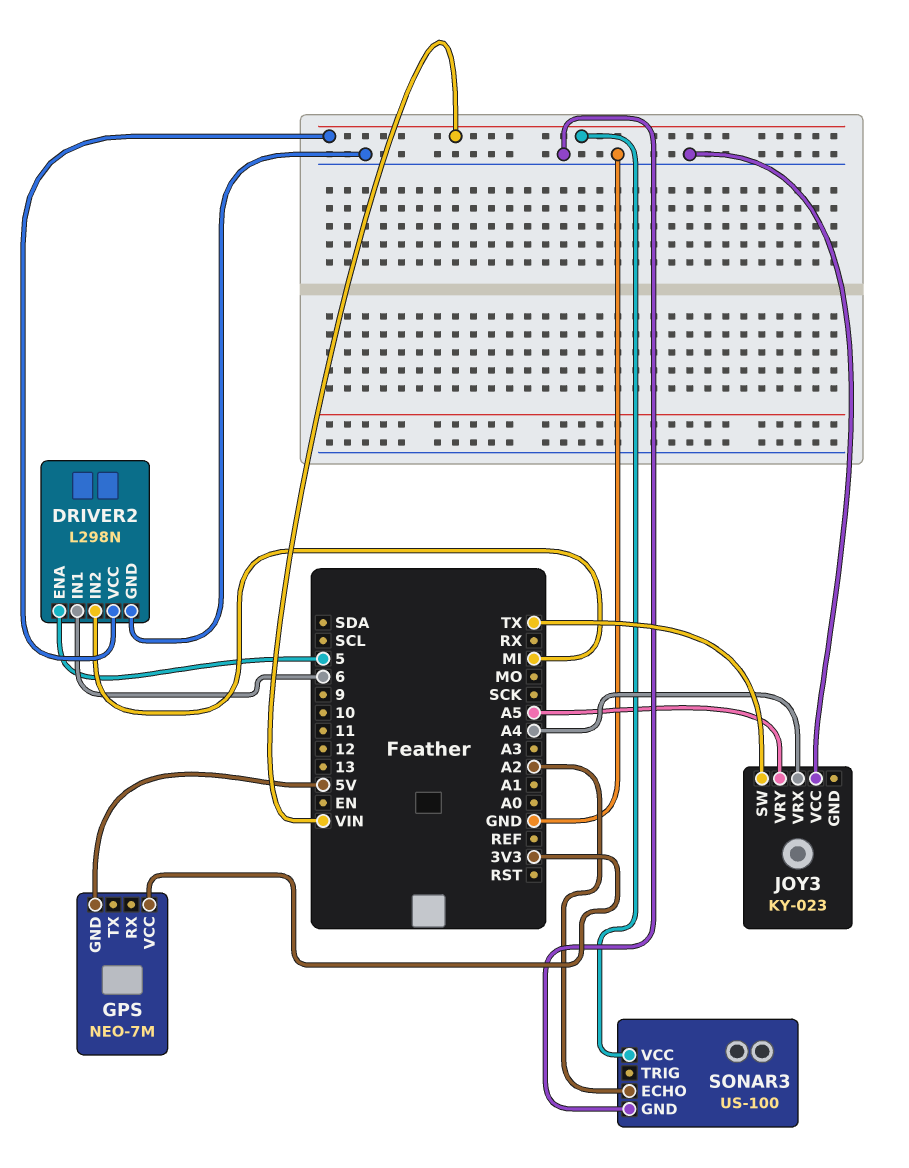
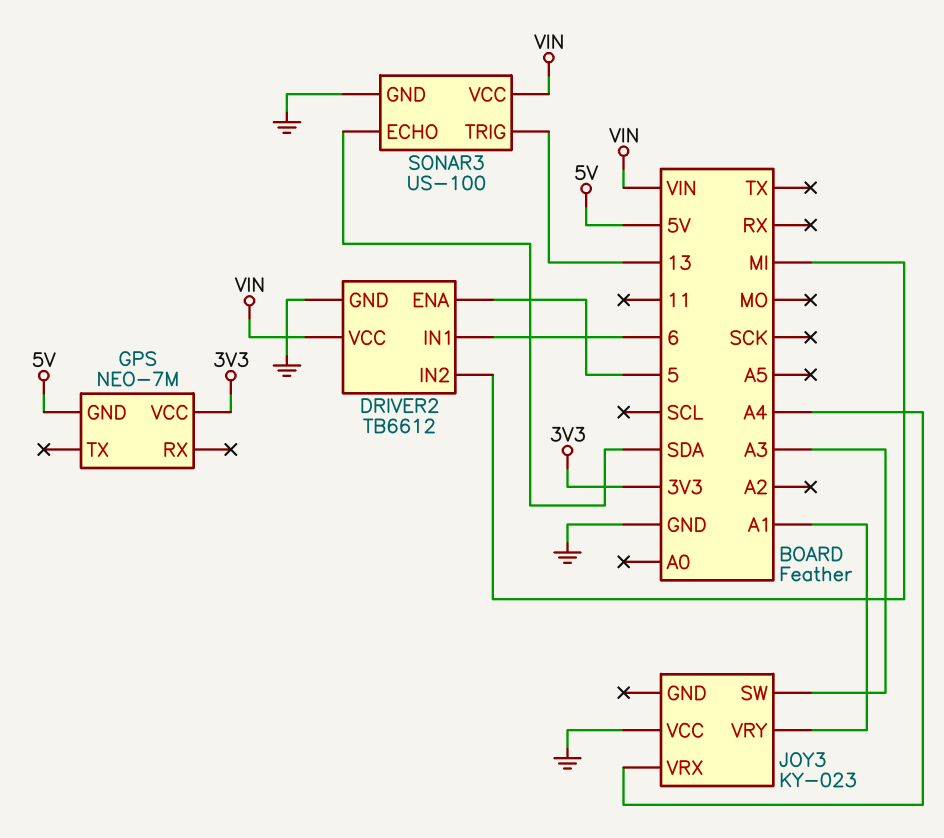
DRIVER2: L298N -> TB6612
JOY3 pin SW: TX -> A3
JOY3 pin VRY: A5 -> A1
SONAR3 pin ECHO: A2 -> SDA
SONAR3 pin TRIG: none -> 13

